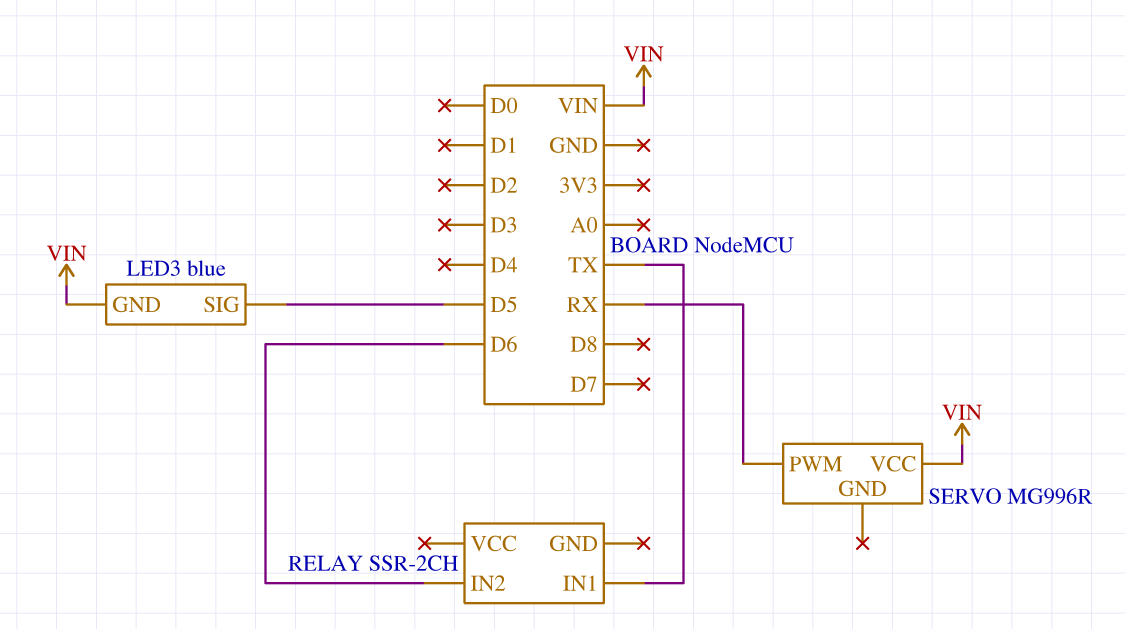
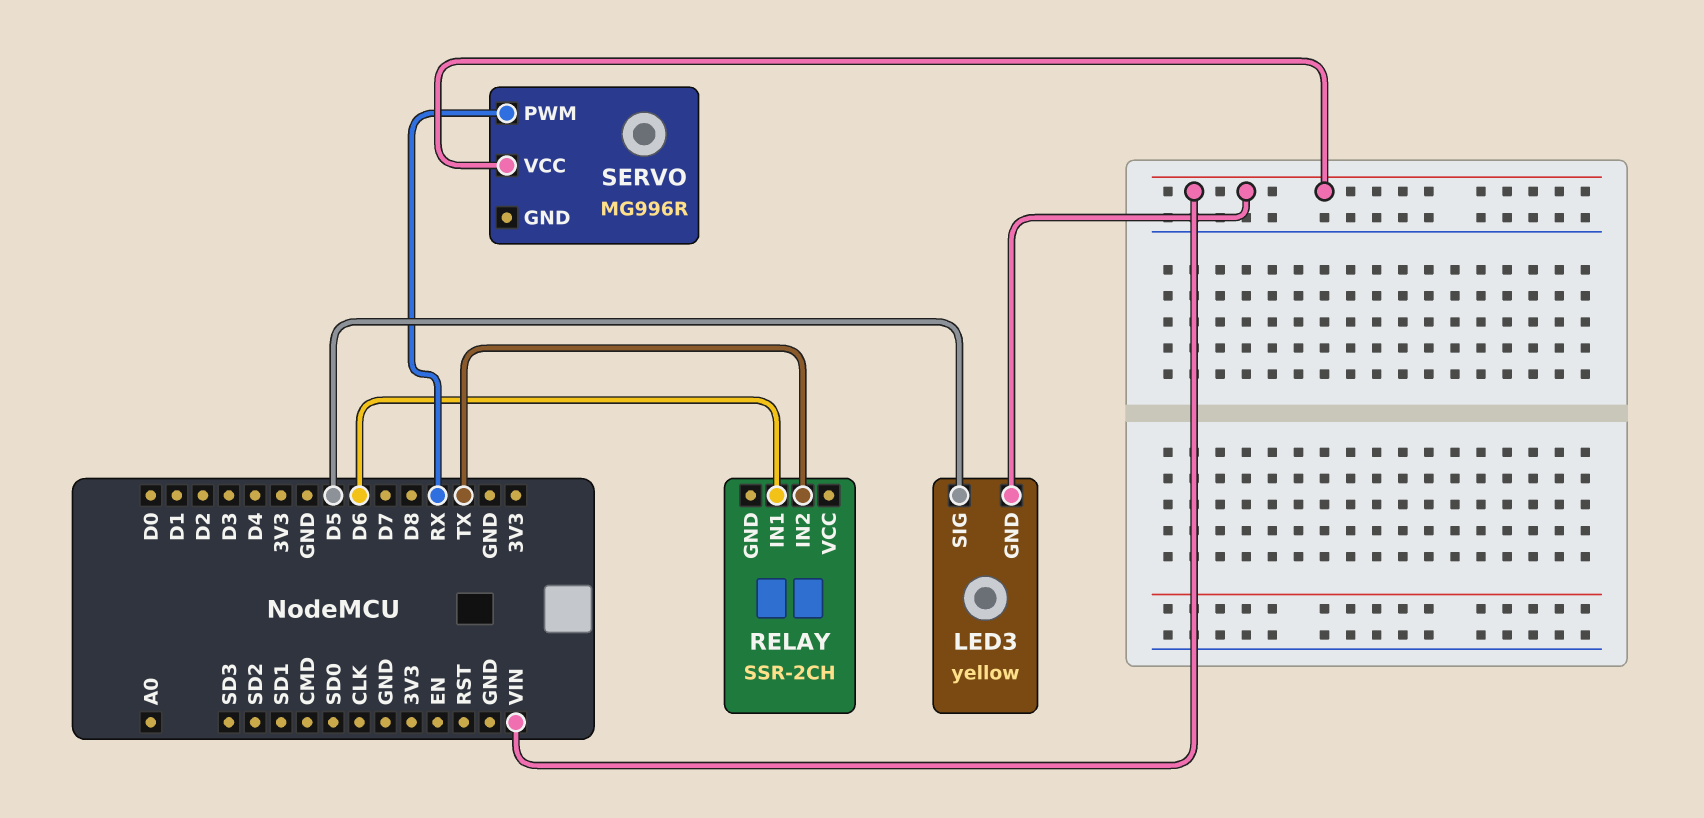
LED3: blue -> yellow
RELAY pin IN1: TX -> D6
RELAY pin IN2: D6 -> TX

